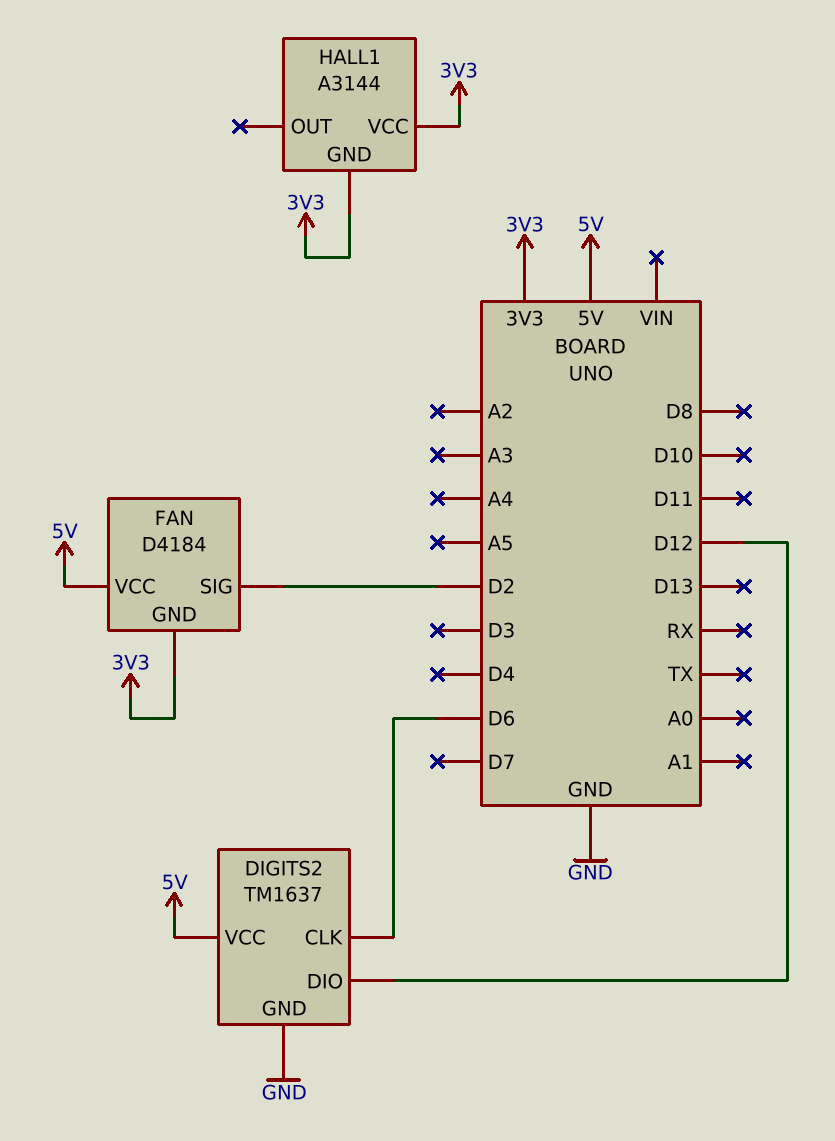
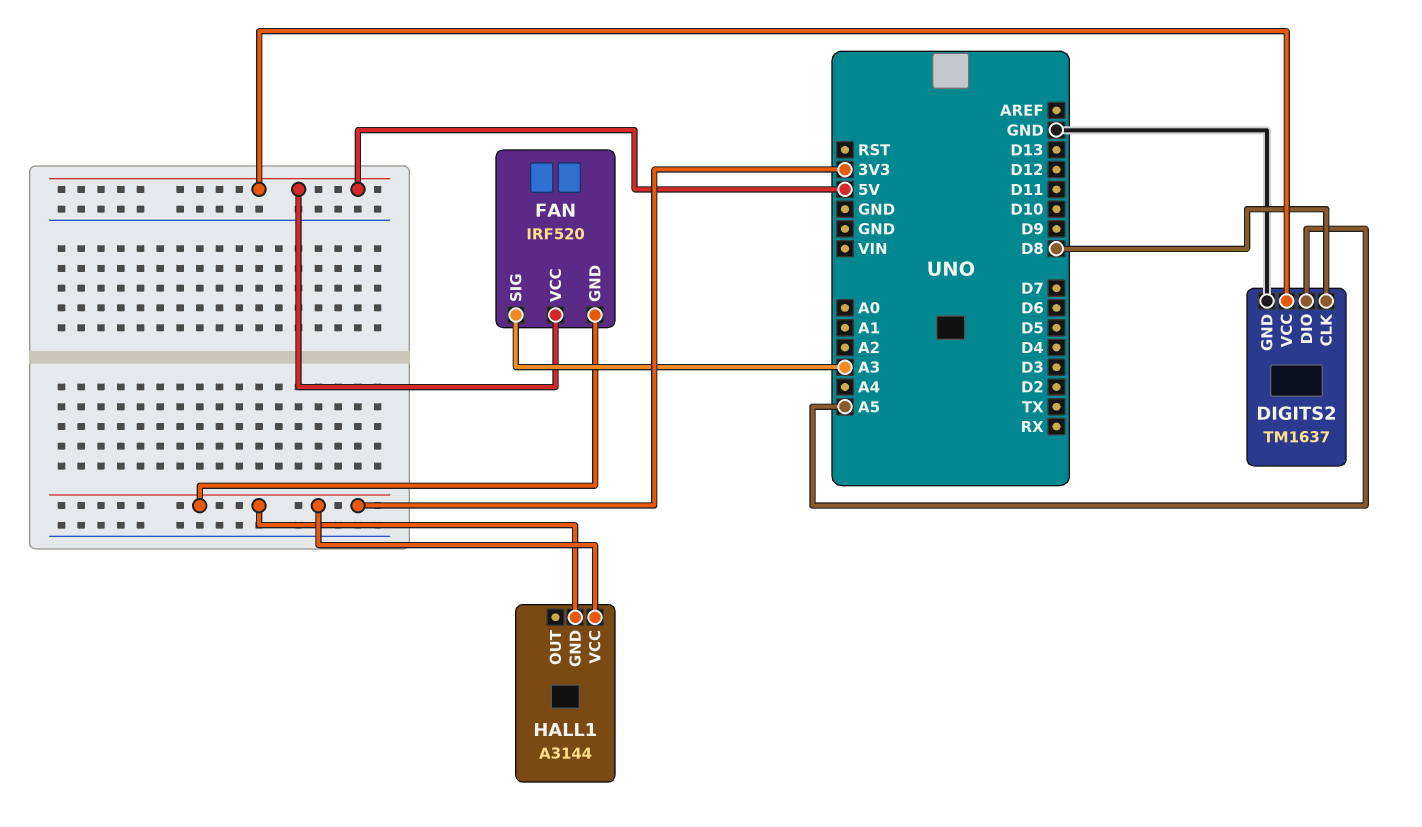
DIGITS2 pin CLK: D6 -> D8
DIGITS2 pin DIO: D12 -> A5
FAN: D4184 -> IRF520
FAN pin SIG: D2 -> A3

